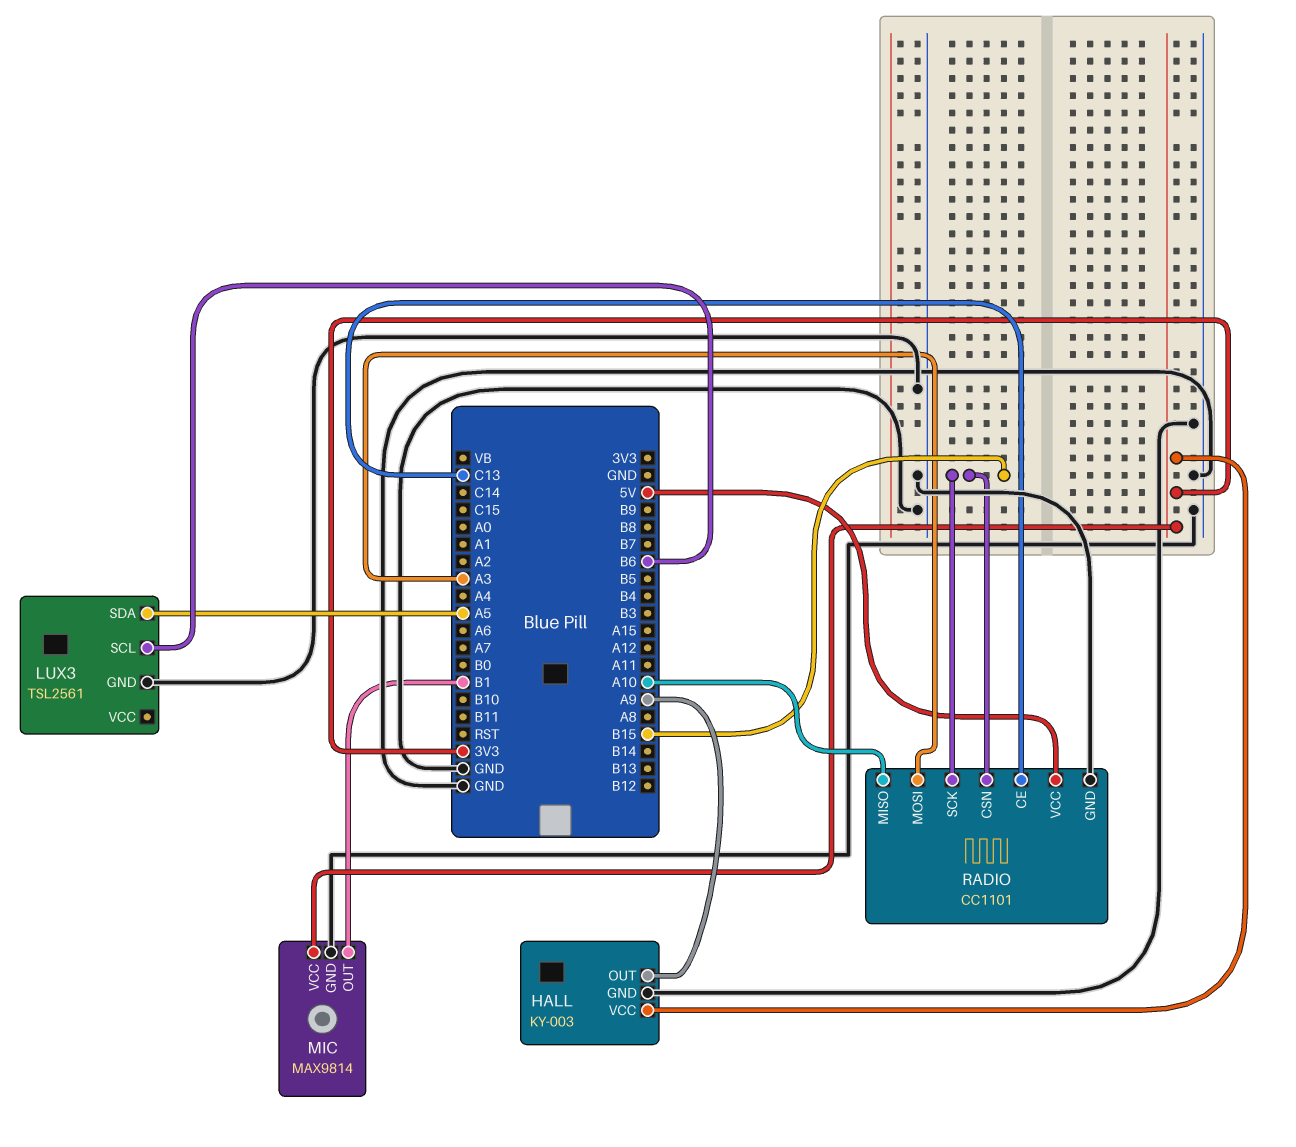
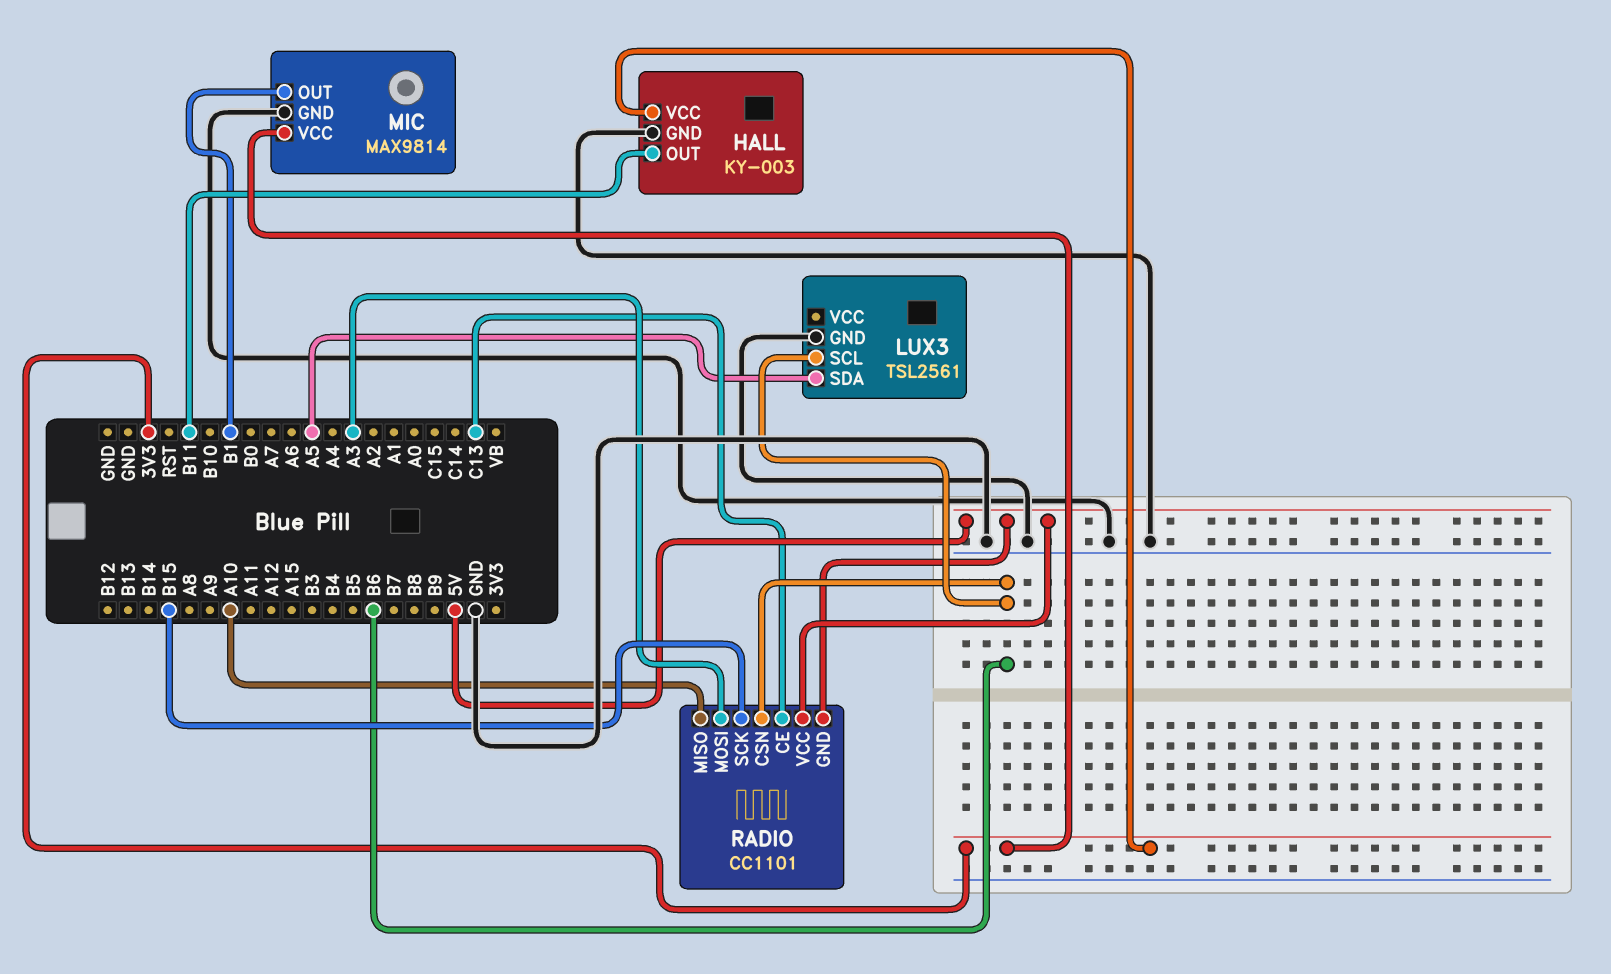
HALL pin OUT: A9 -> B11
RADIO pin CSN: B15 -> B6
RADIO pin GND: GND -> 5V

